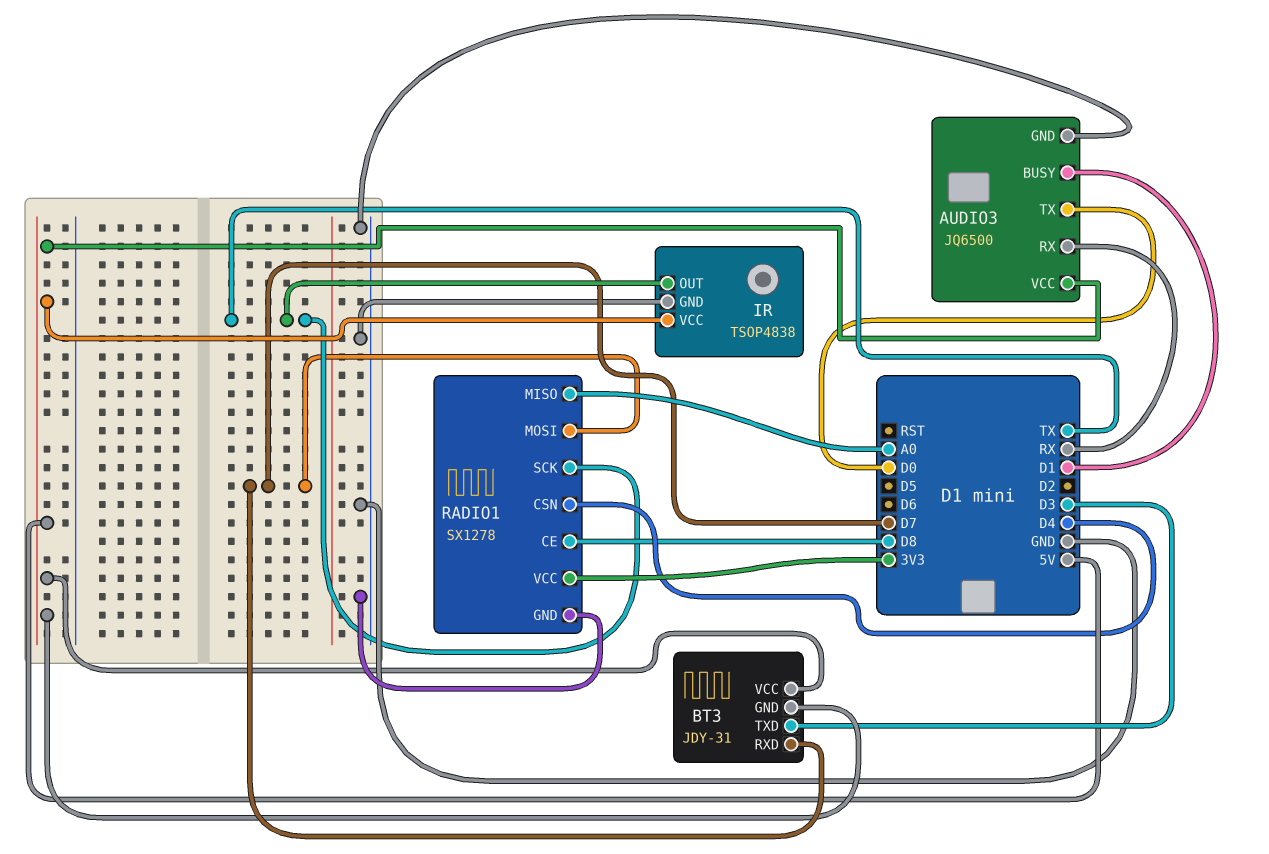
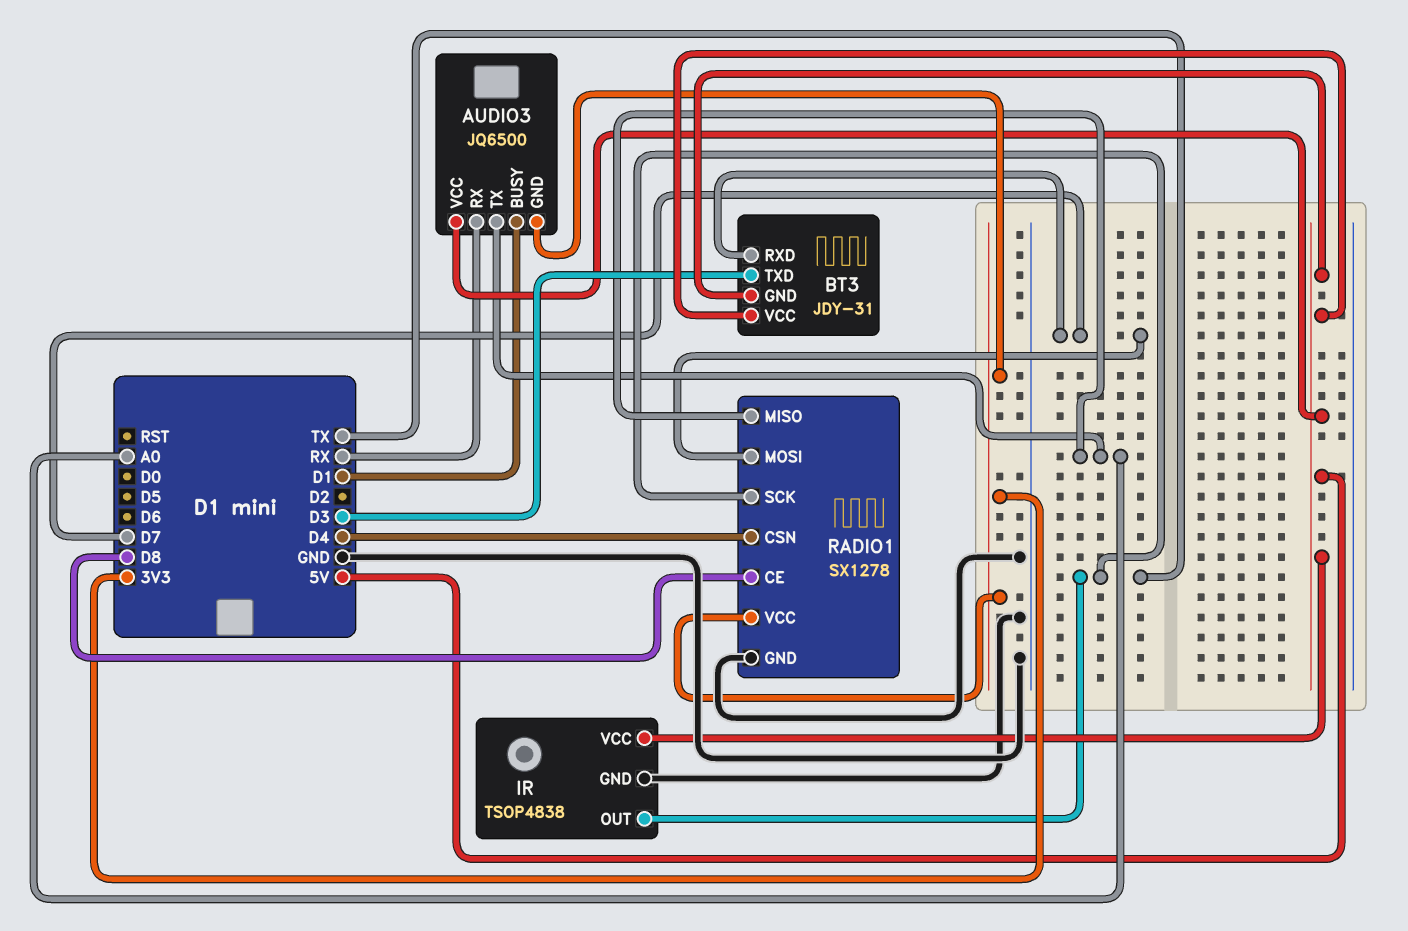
AUDIO3 pin GND: GND -> 3V3
AUDIO3 pin TX: D0 -> A0

